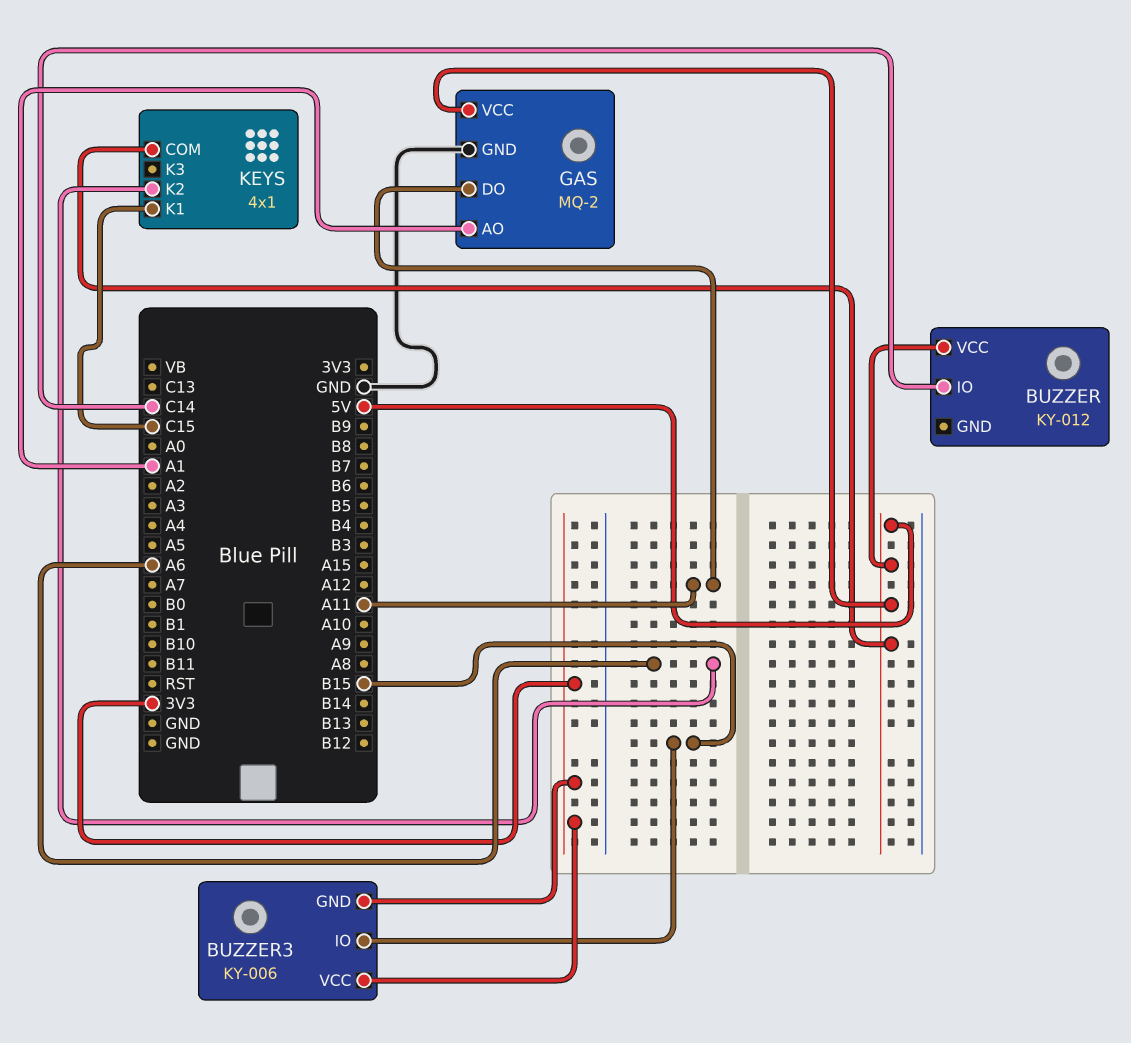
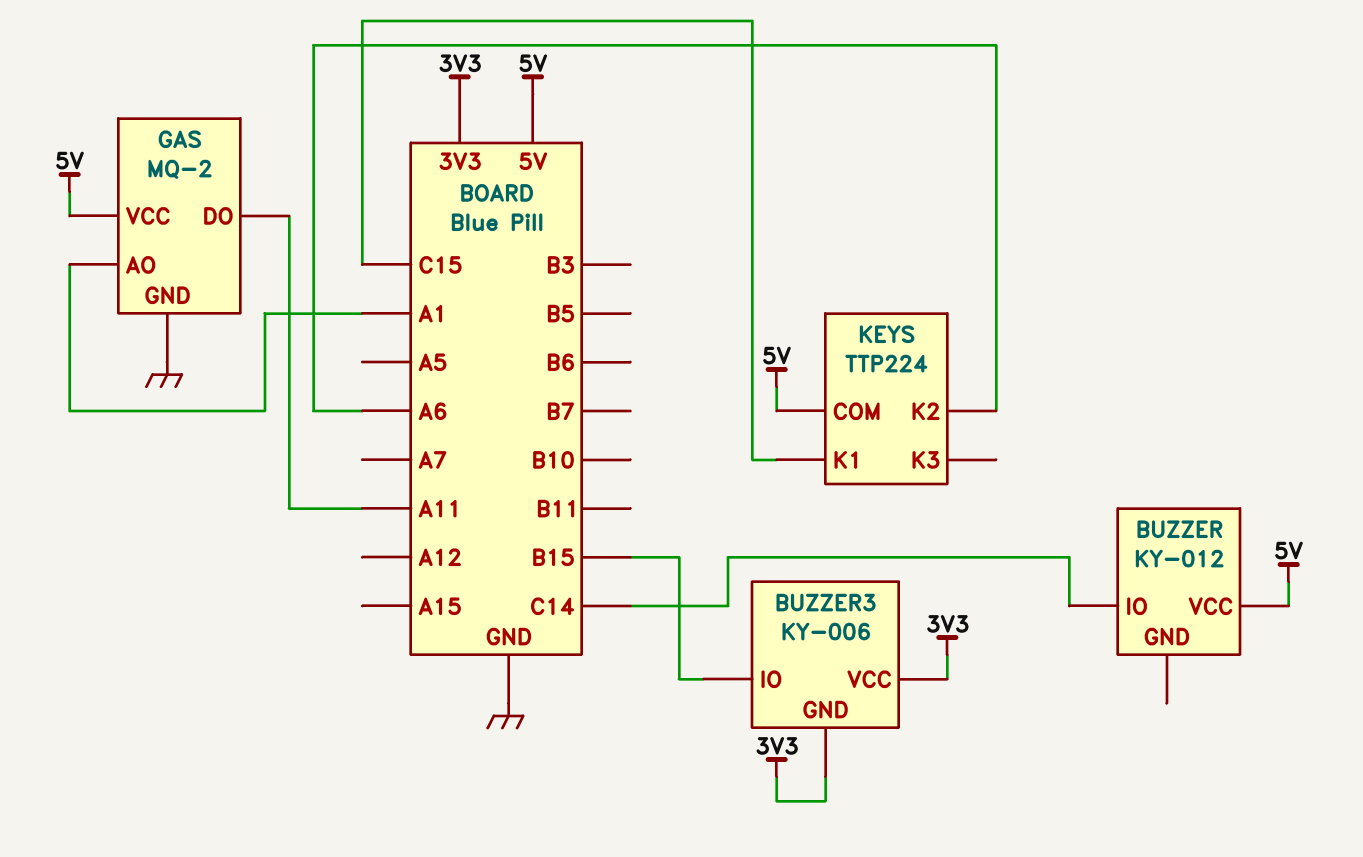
KEYS: 4x1 -> TTP224

